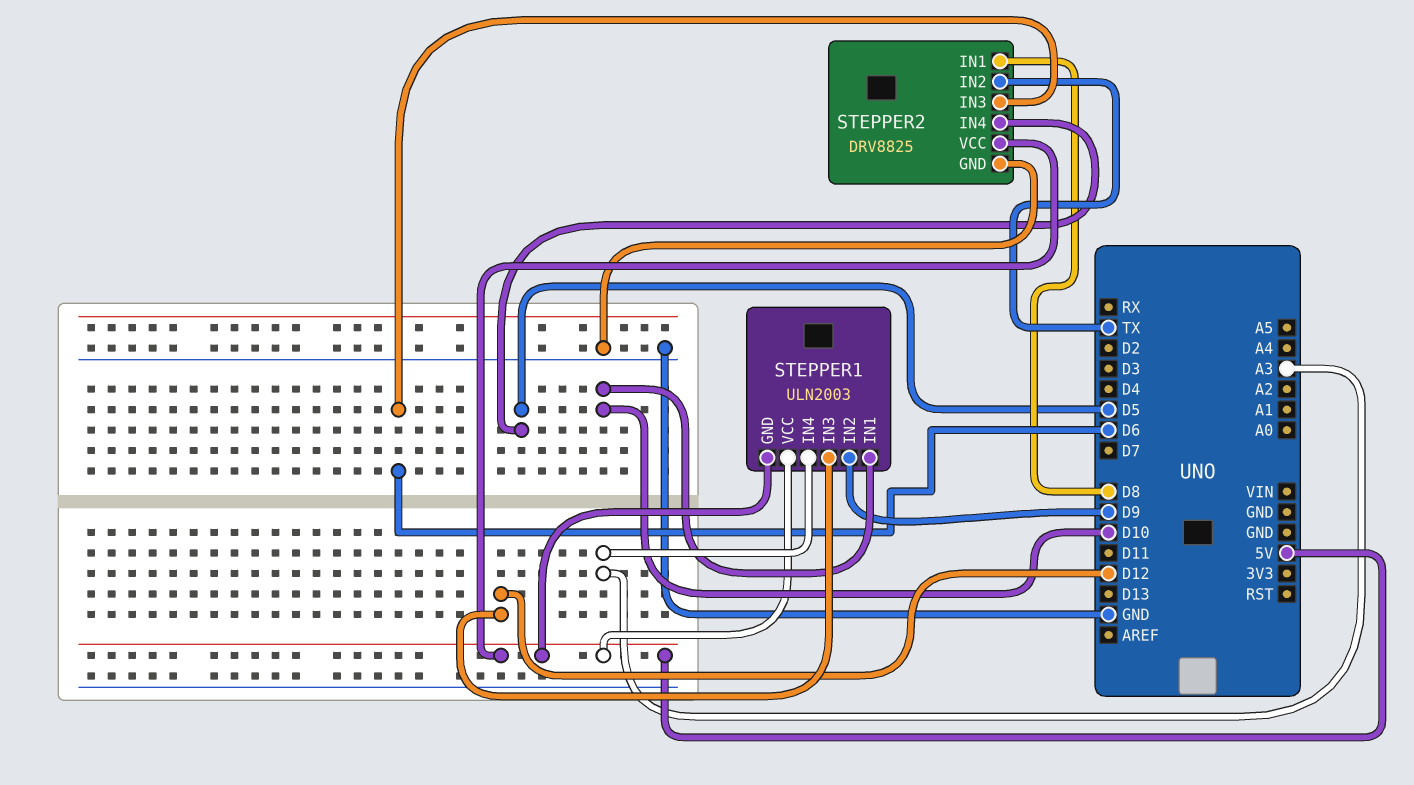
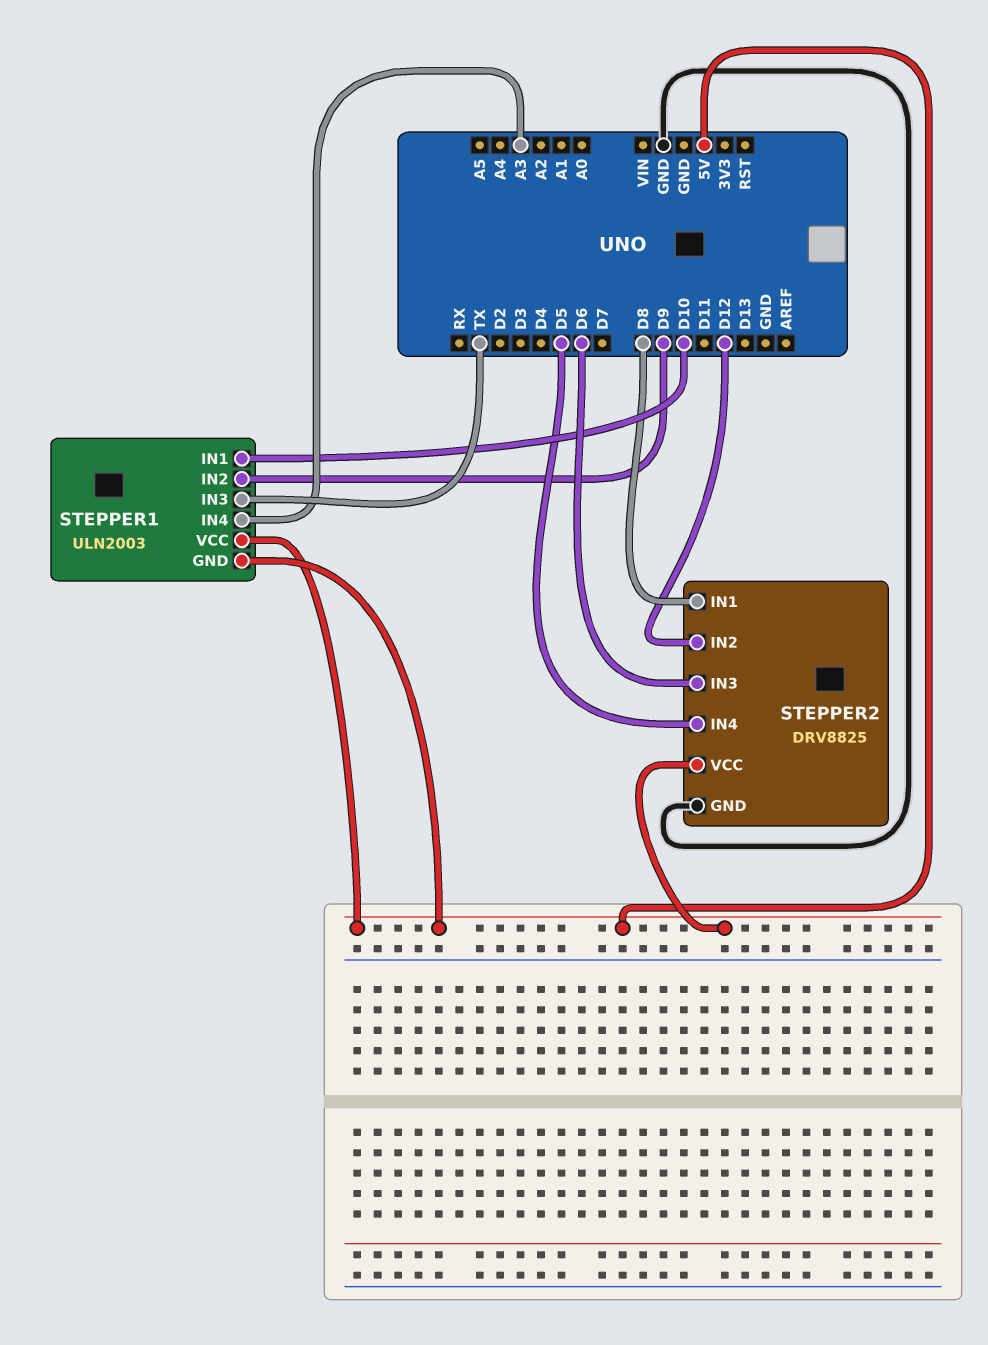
STEPPER1 pin IN3: D12 -> TX
STEPPER2 pin IN2: TX -> D12

